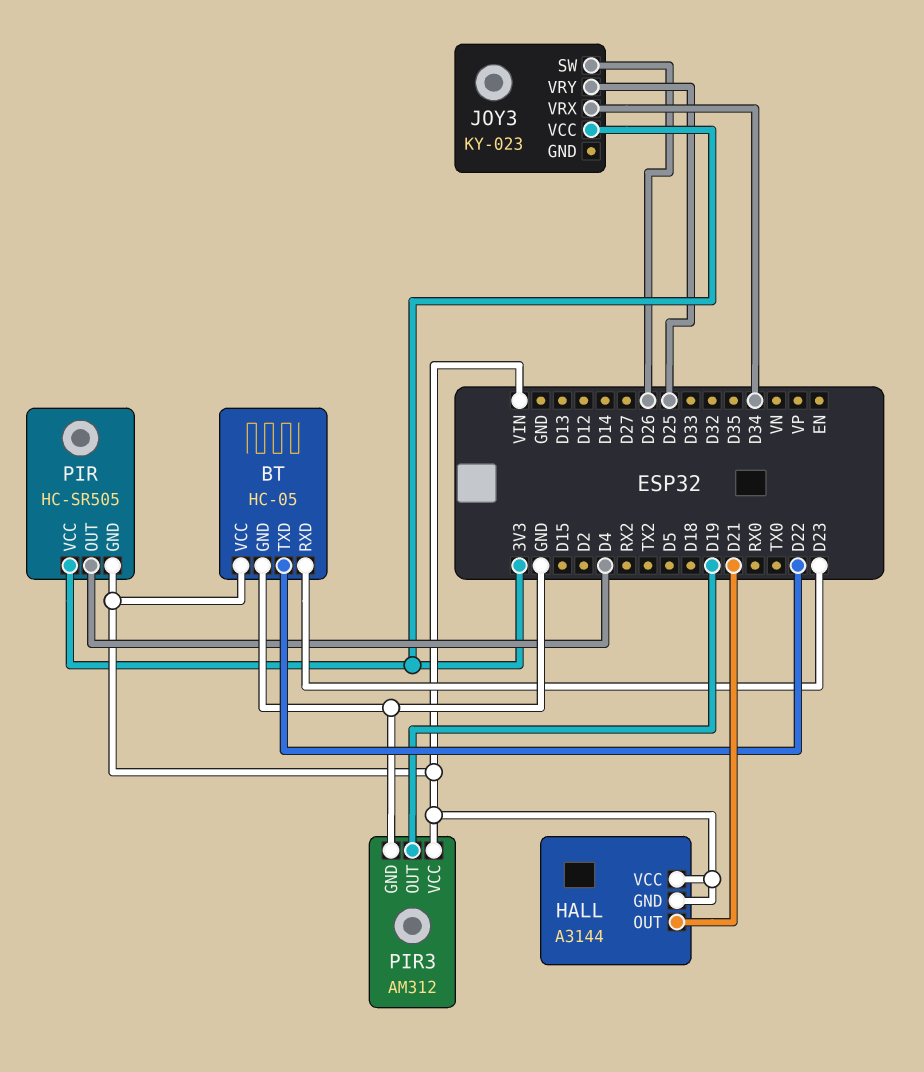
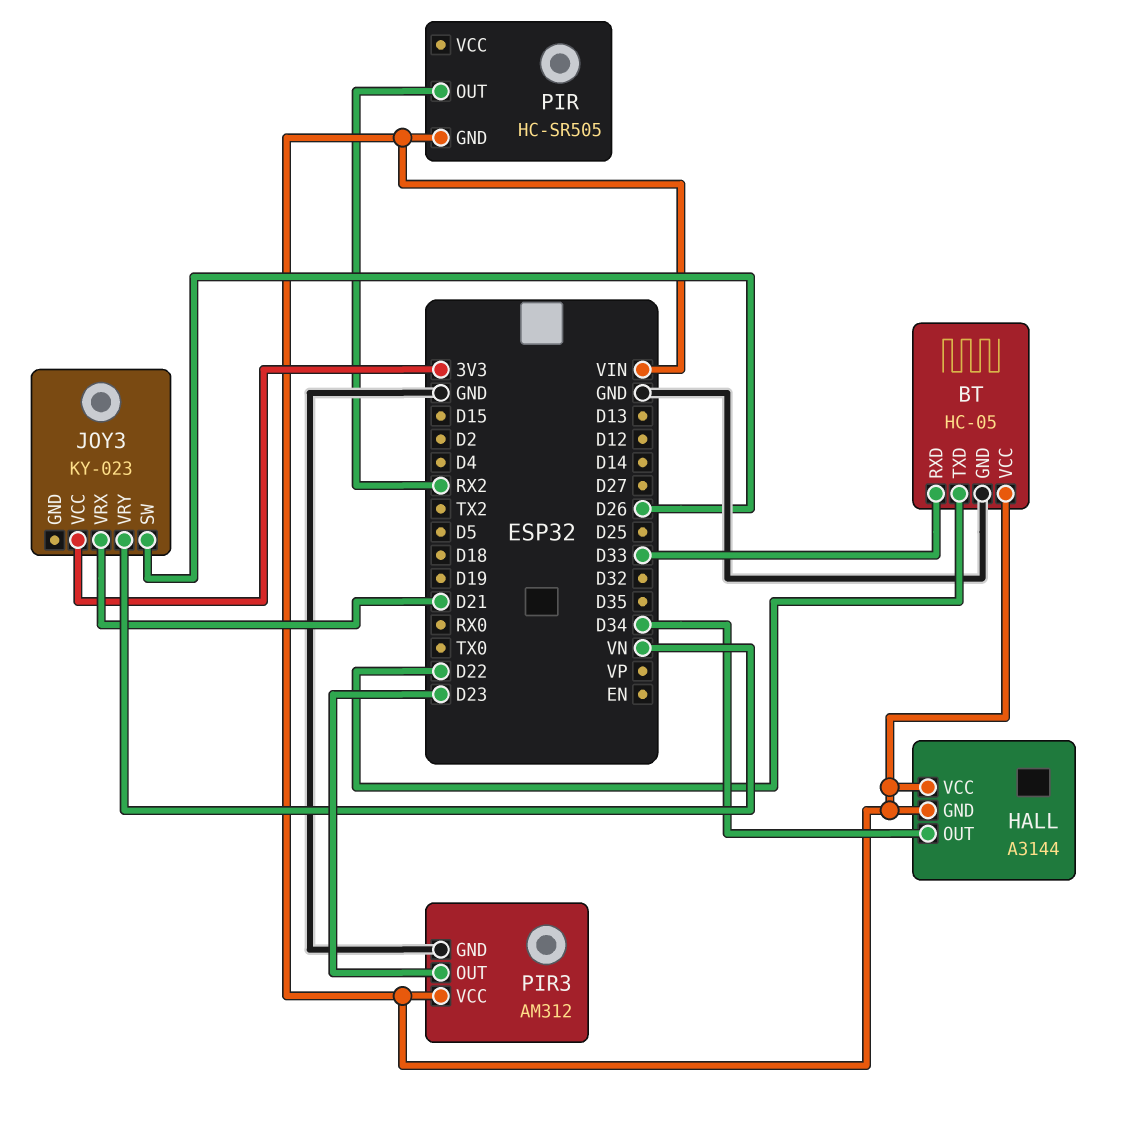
BT pin RXD: D23 -> D33
HALL pin OUT: D21 -> D34
JOY3 pin VRX: D34 -> D21
JOY3 pin VRY: D25 -> VN
PIR pin OUT: D4 -> RX2
PIR pin VCC: 3V3 -> none
PIR3 pin OUT: D19 -> D23

